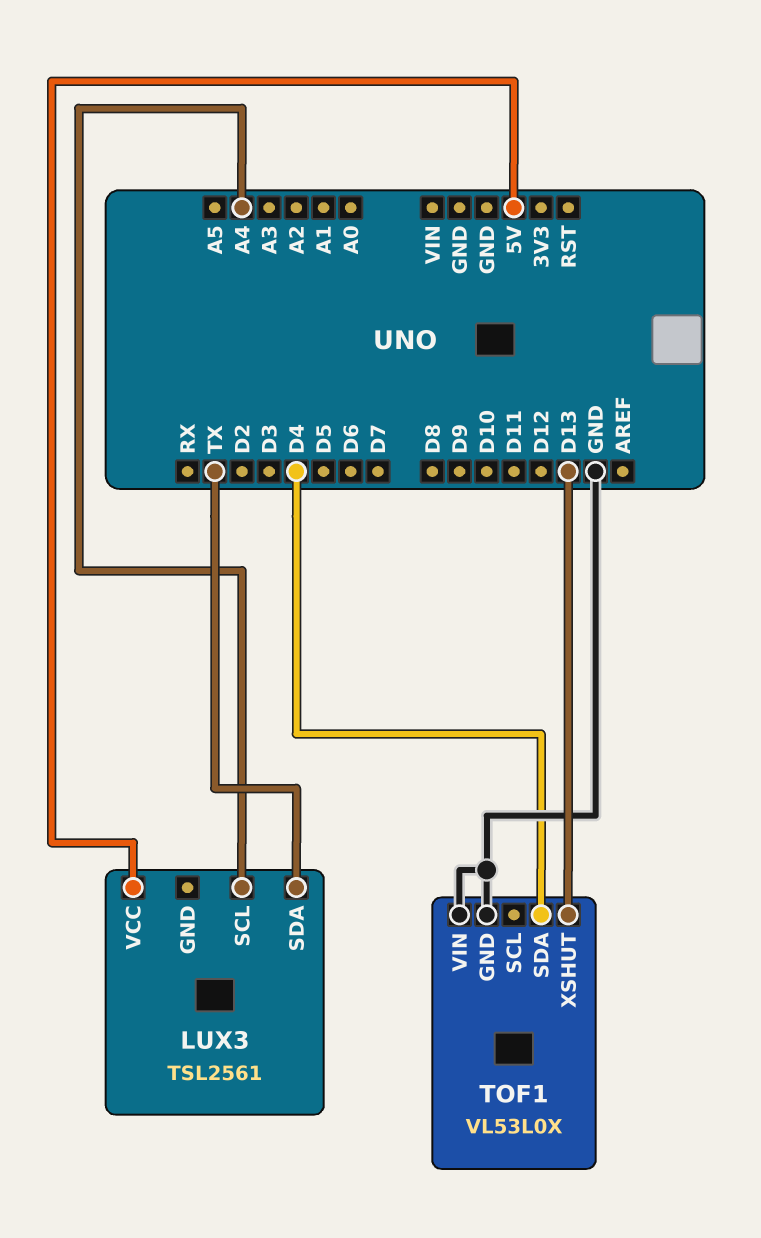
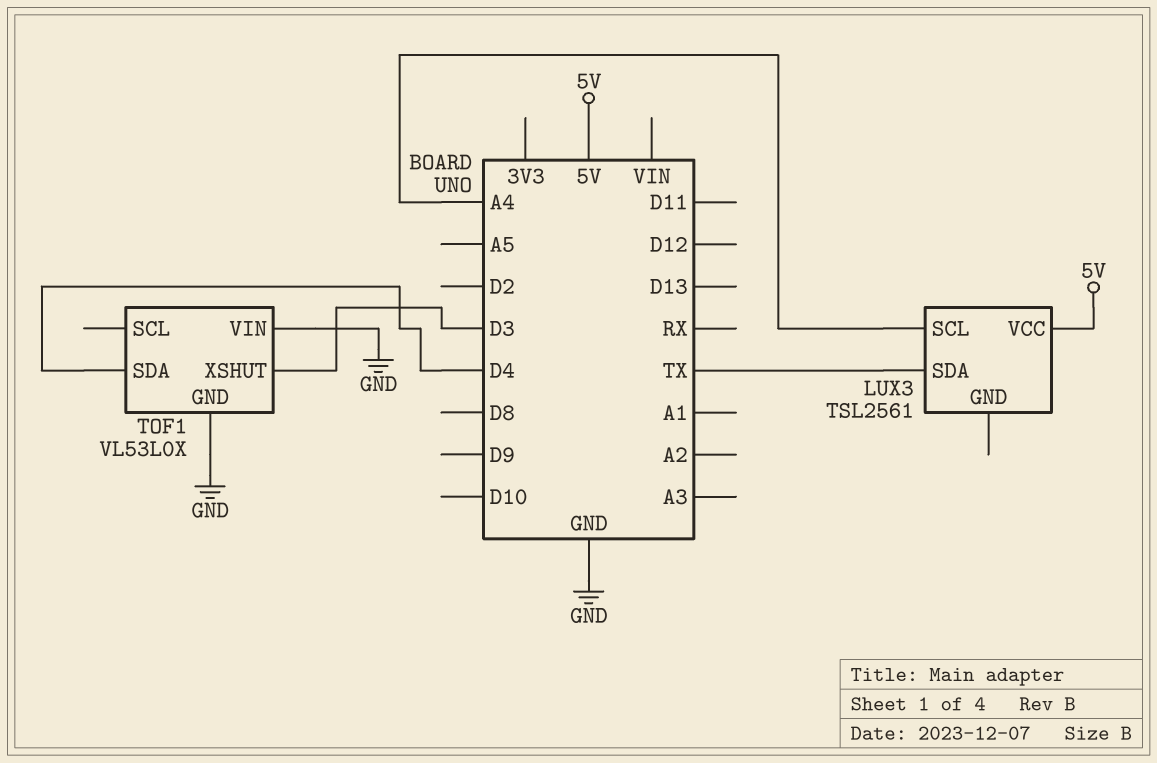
TOF1 pin XSHUT: D13 -> D3

